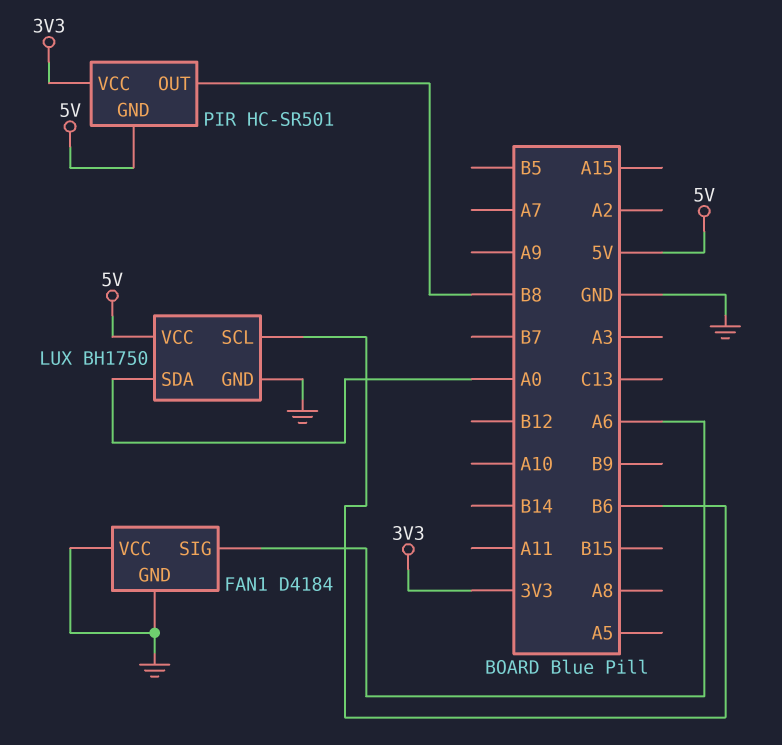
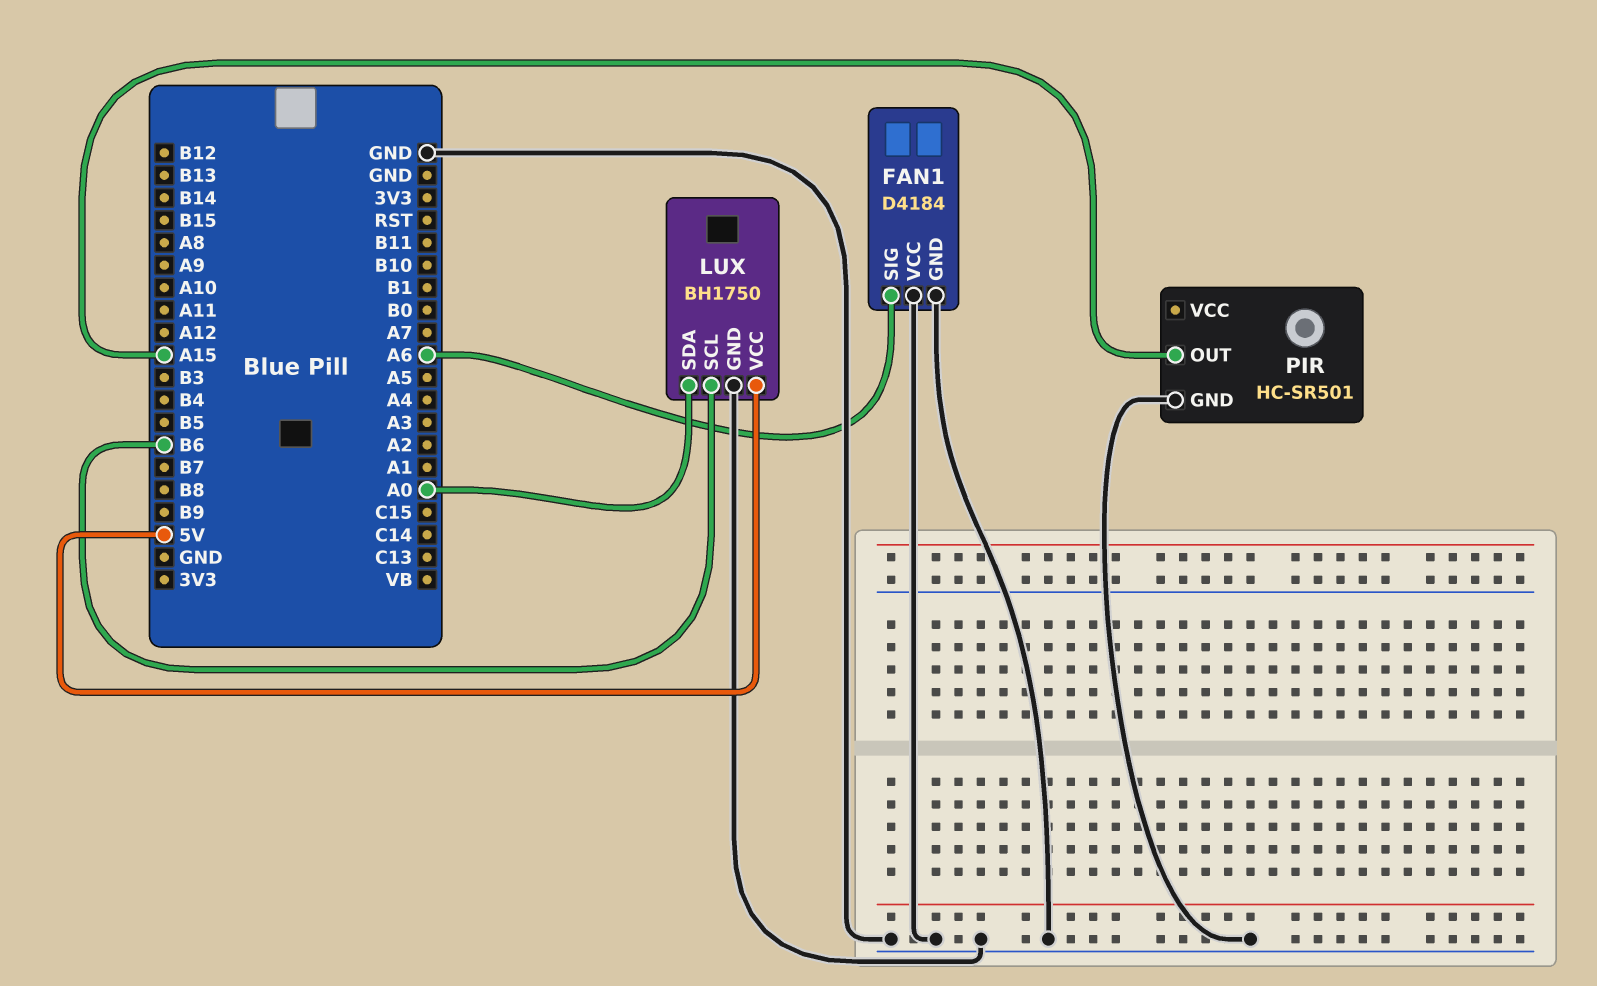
PIR pin GND: 5V -> GND
PIR pin OUT: B8 -> A15
PIR pin VCC: 3V3 -> none

